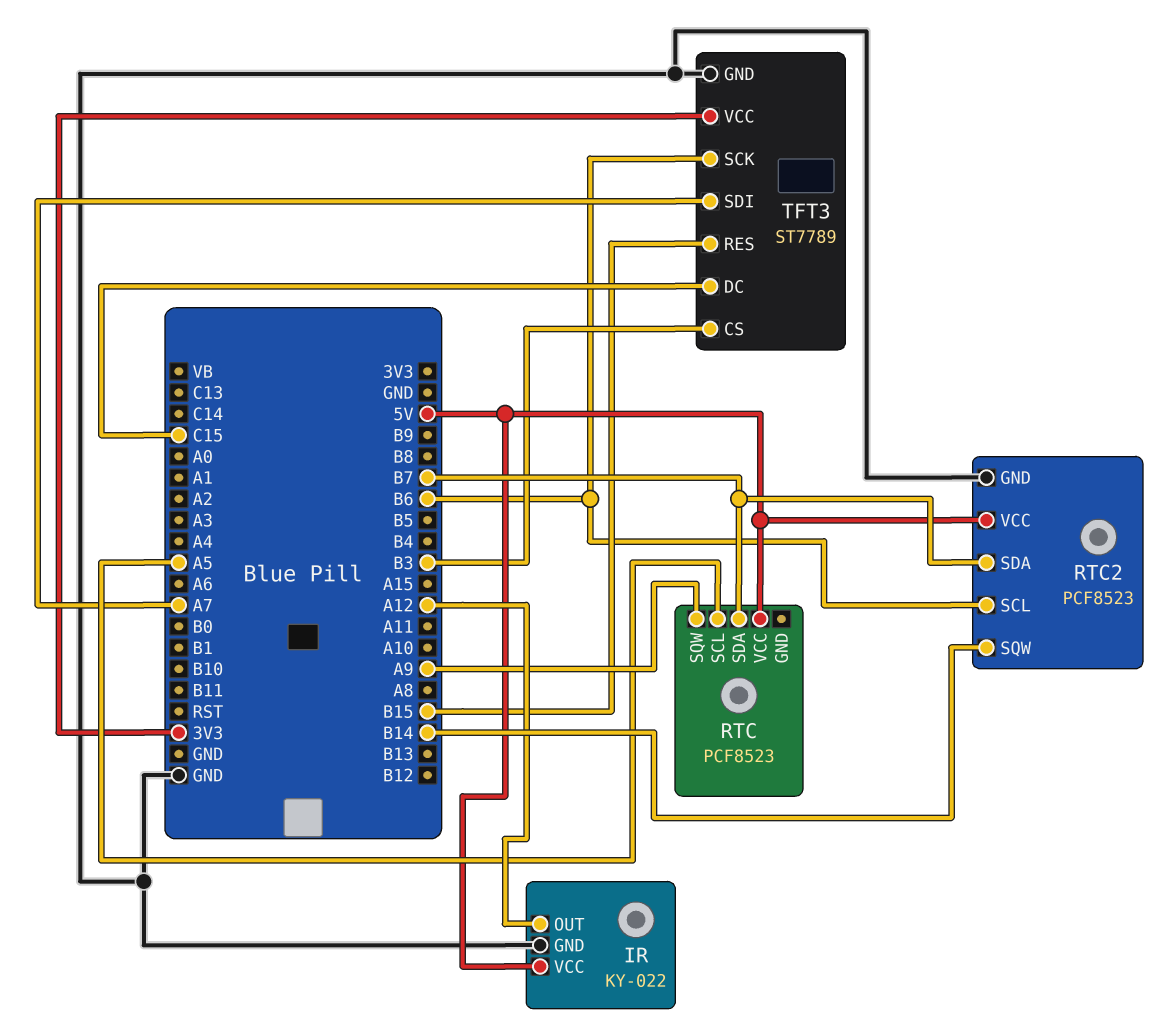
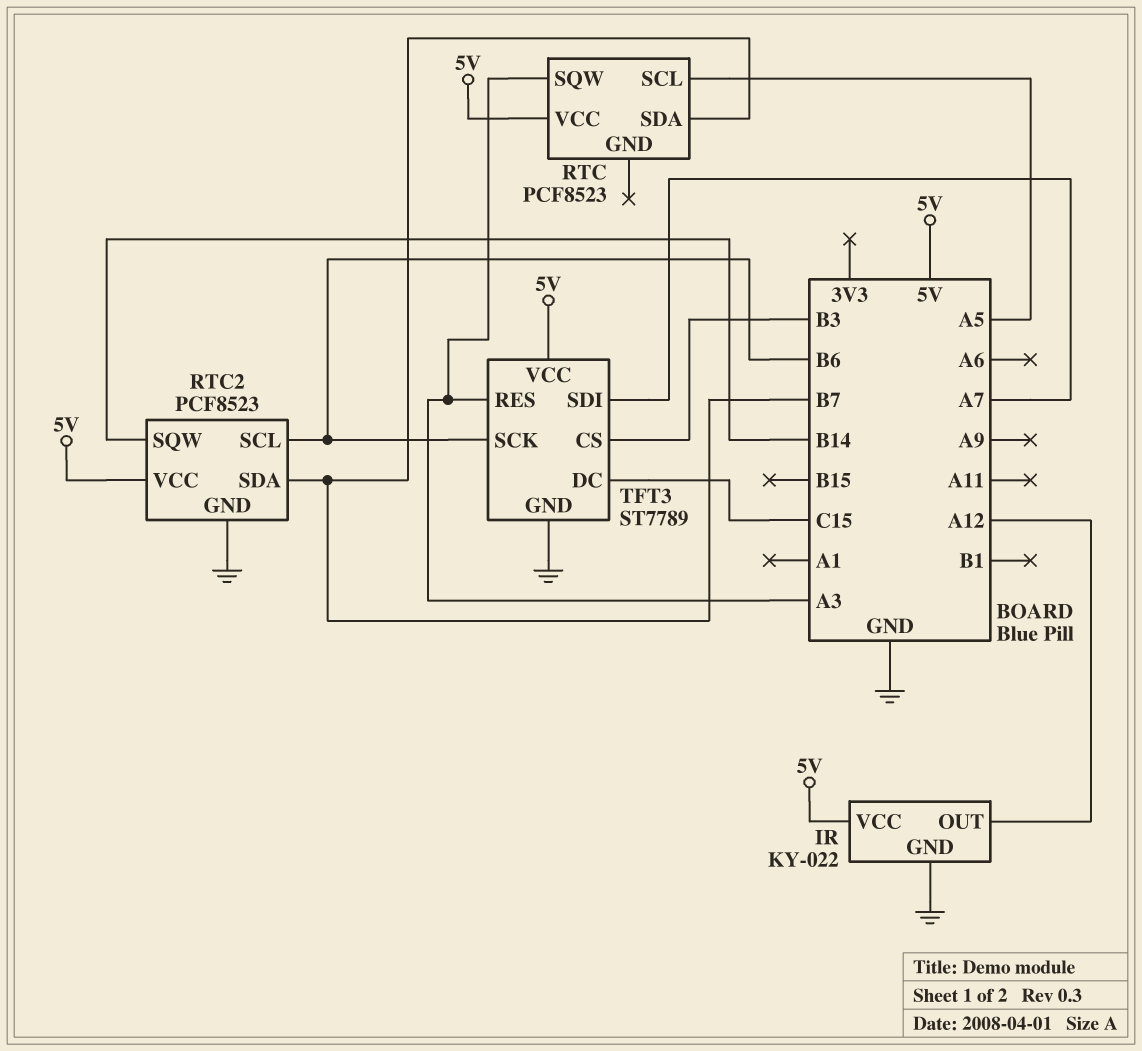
RTC pin SQW: A9 -> A3
TFT3 pin RES: B15 -> A3
TFT3 pin VCC: 3V3 -> 5V

